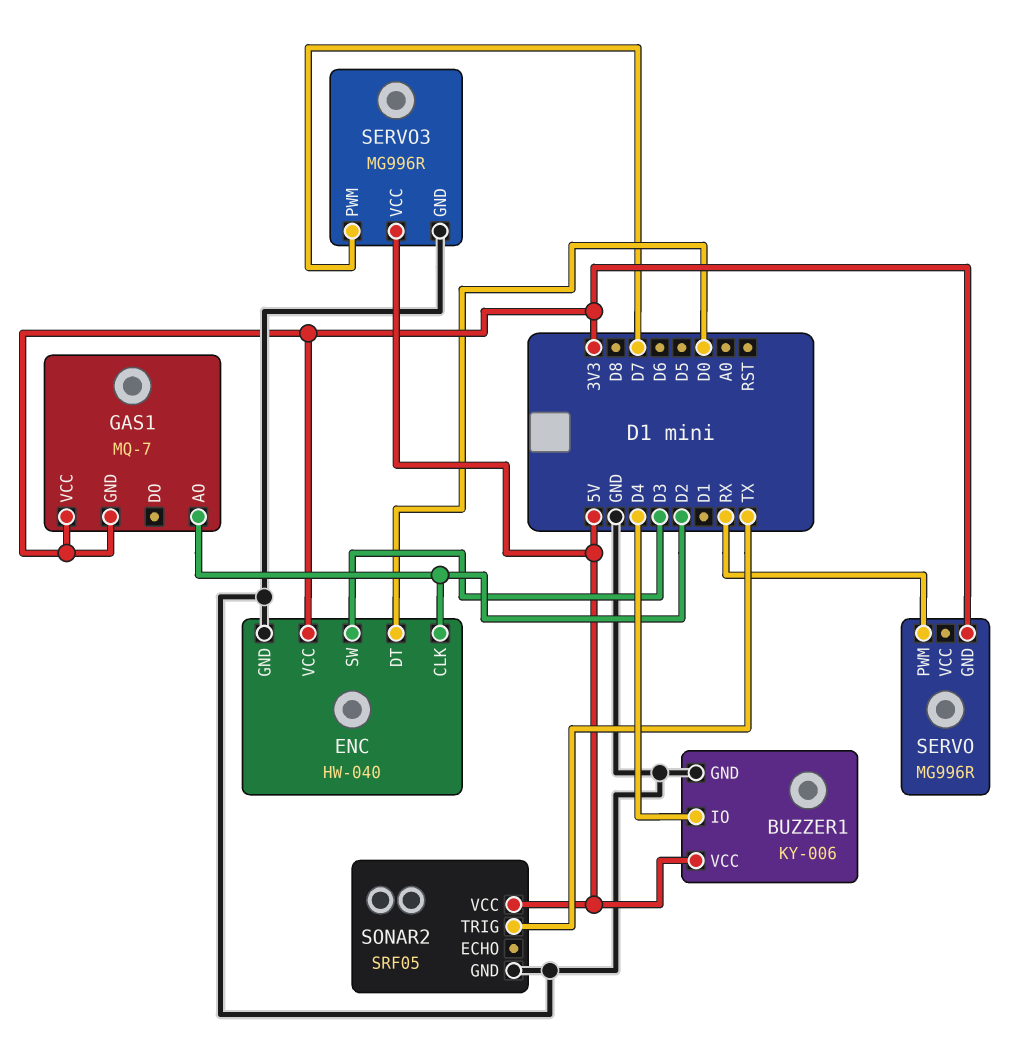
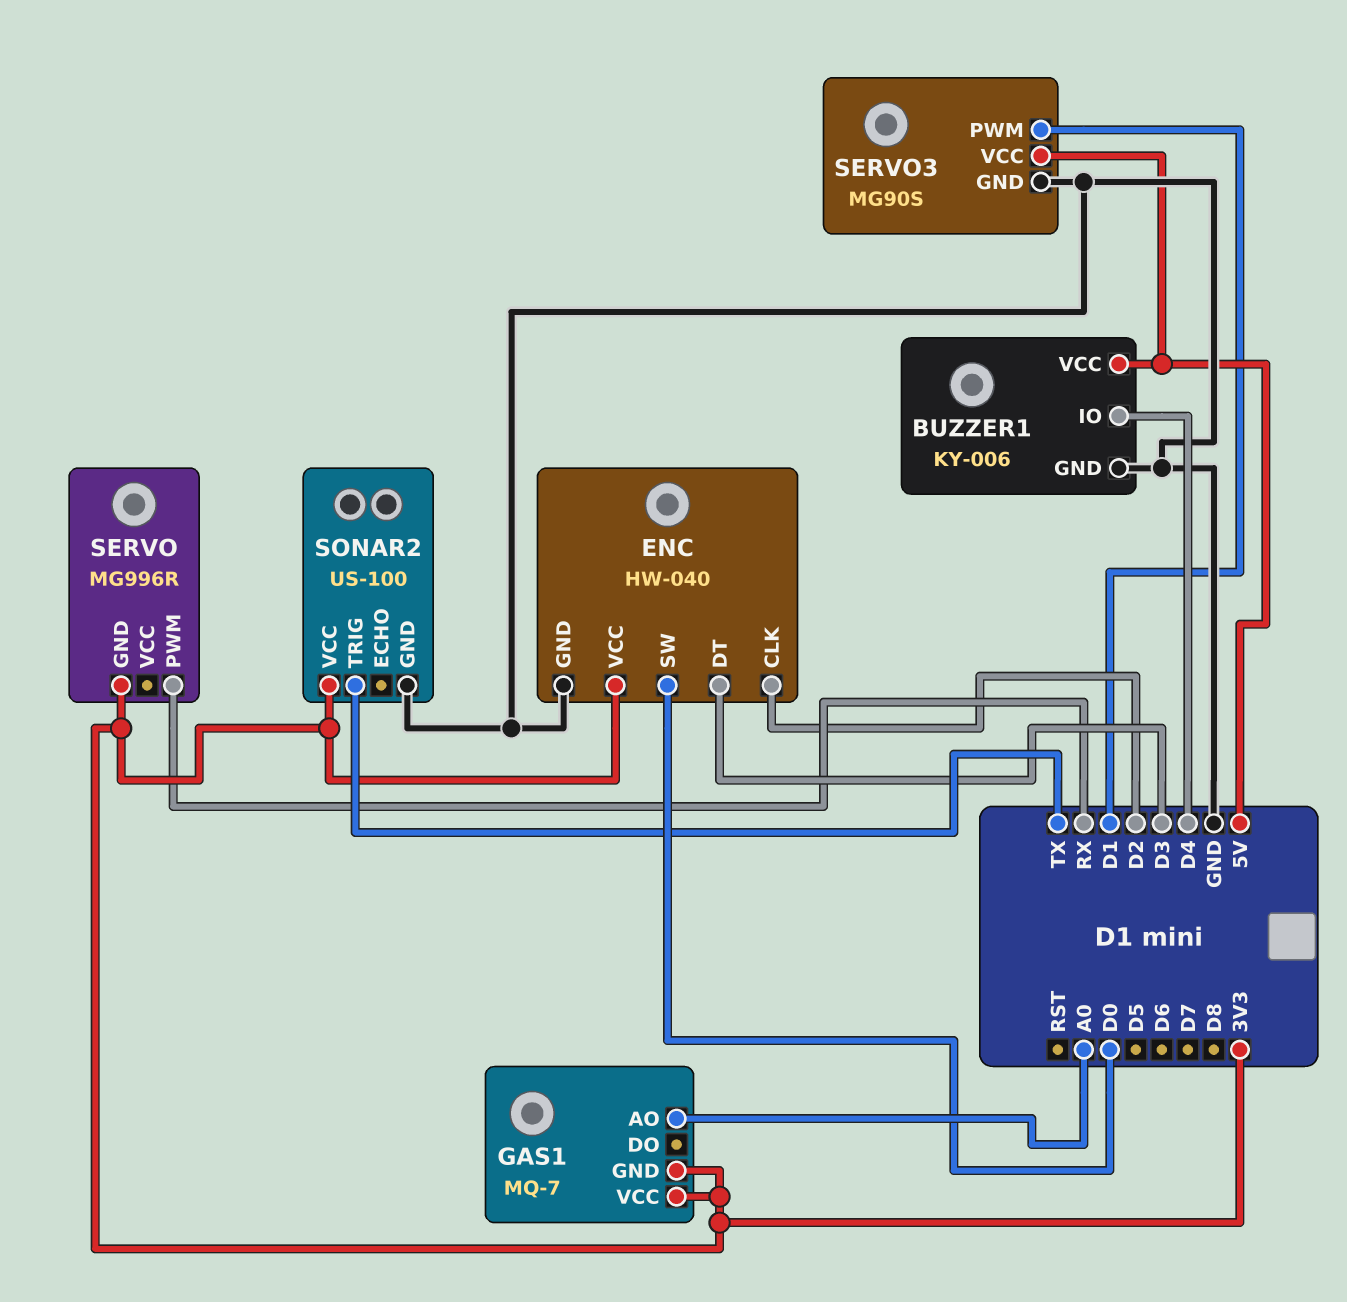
ENC pin DT: D0 -> D3
ENC pin SW: D3 -> D0
GAS1 pin AO: D2 -> A0
SERVO3: MG996R -> MG90S
SERVO3 pin PWM: D7 -> D1
SONAR2: SRF05 -> US-100
SONAR2 pin VCC: 5V -> 3V3

